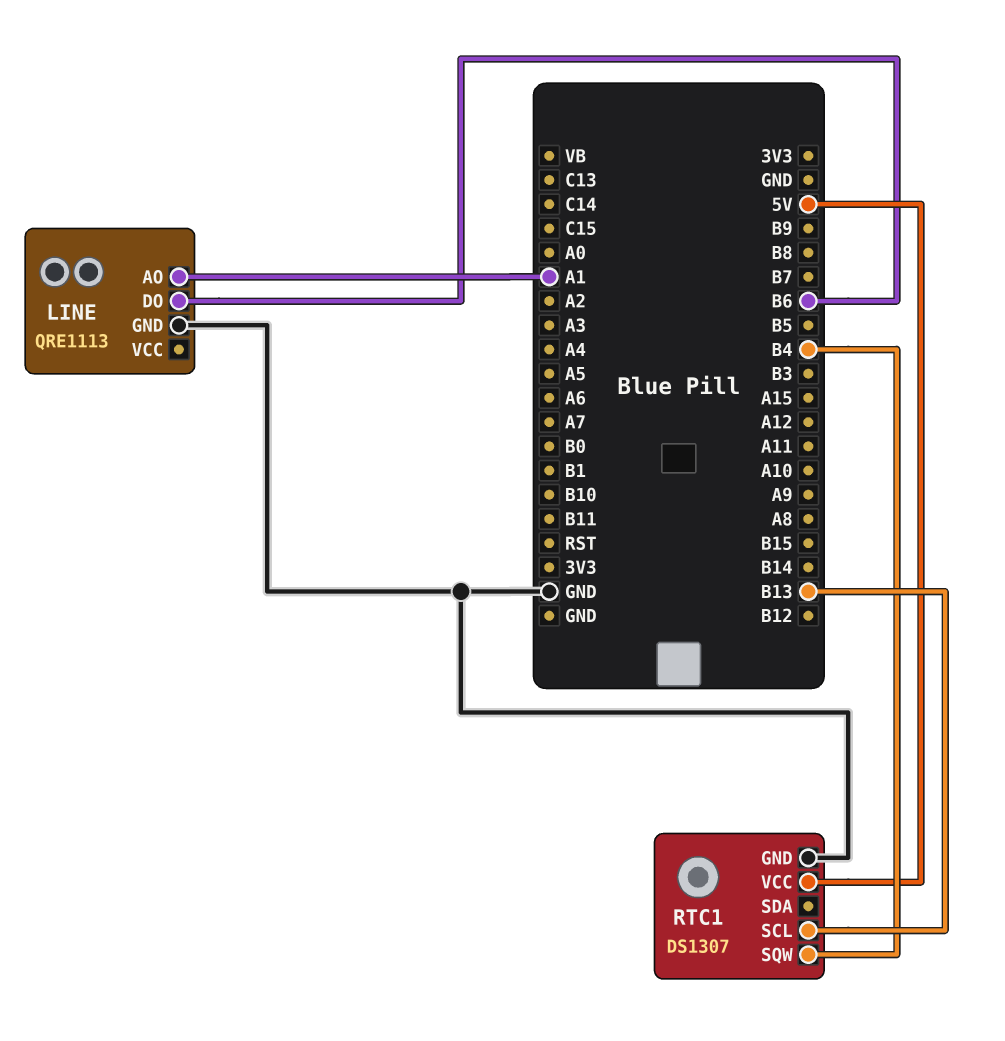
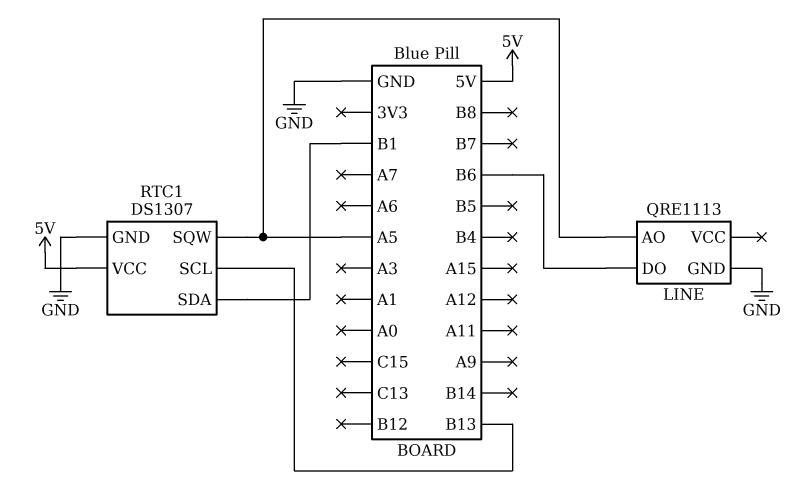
LINE pin AO: A1 -> A5
RTC1 pin SDA: none -> B1
RTC1 pin SQW: B4 -> A5

